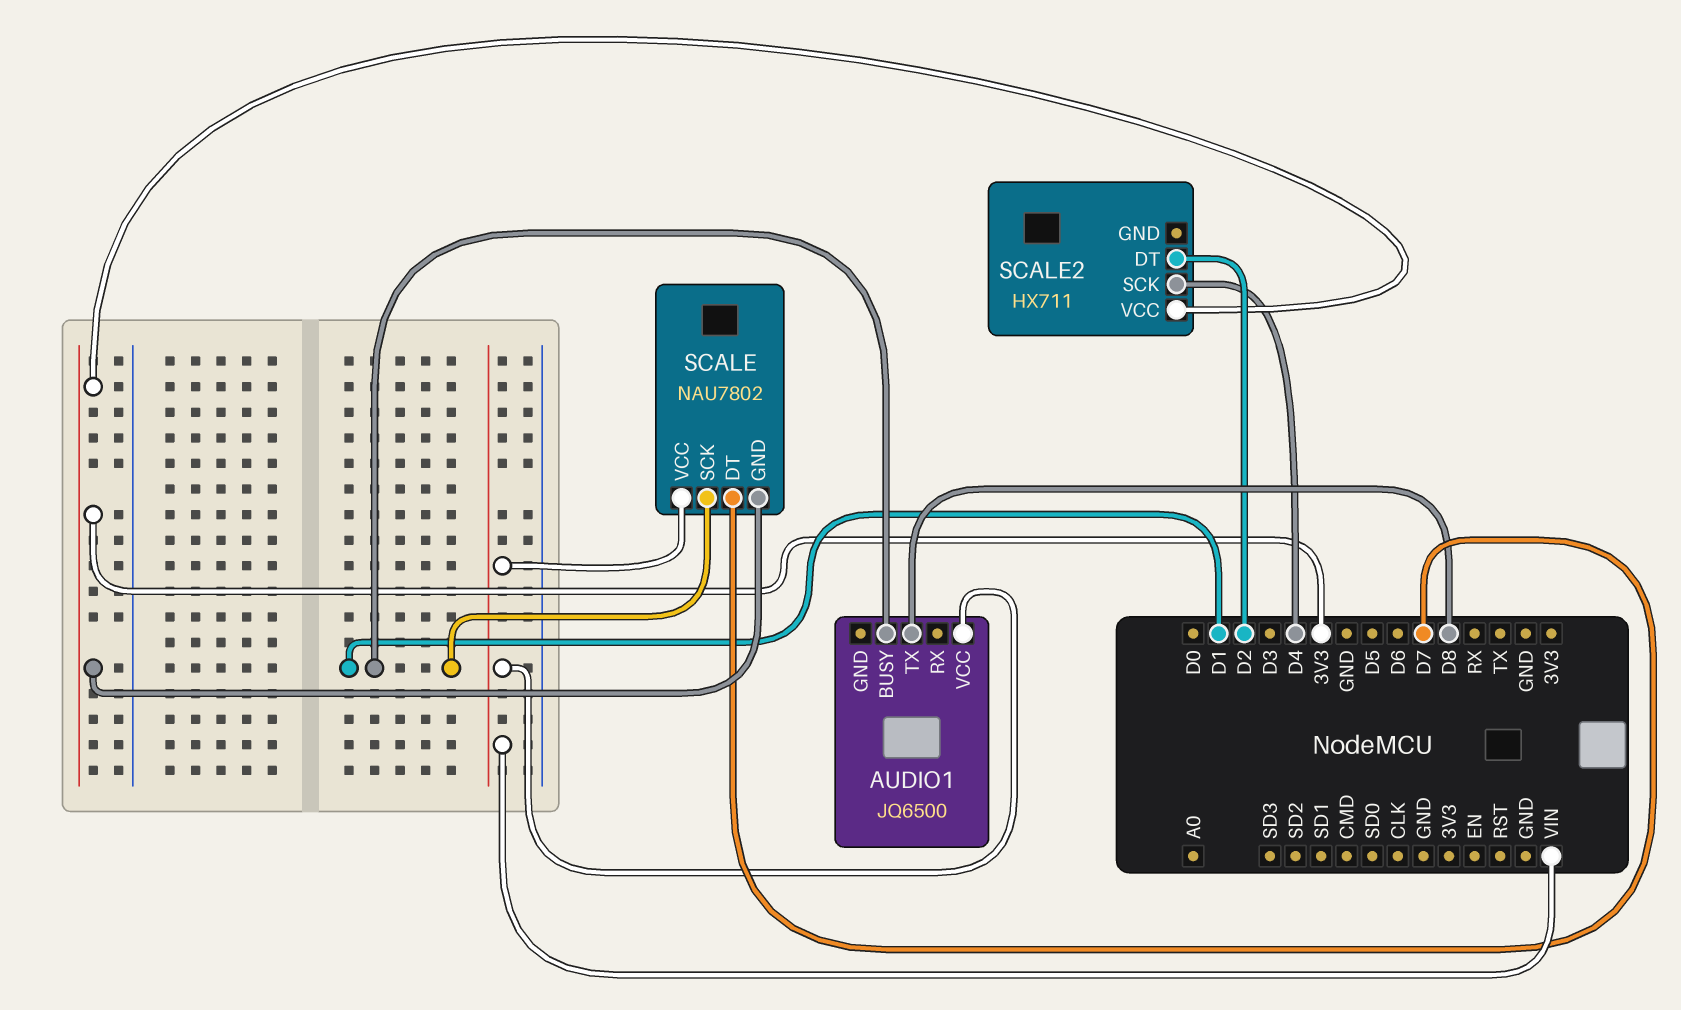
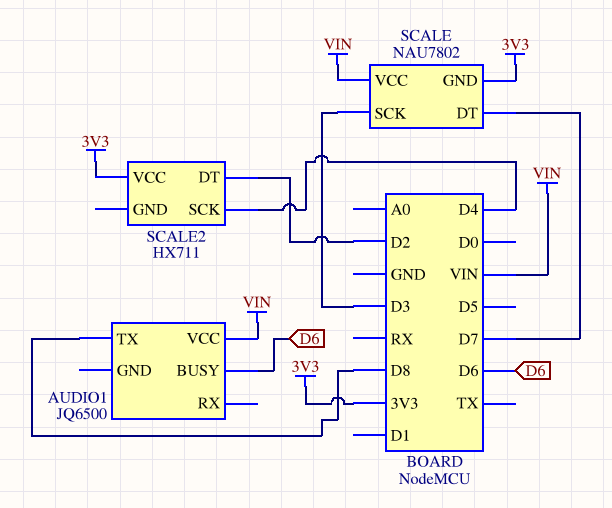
AUDIO1 pin BUSY: D1 -> D6
SCALE pin SCK: D1 -> D3

